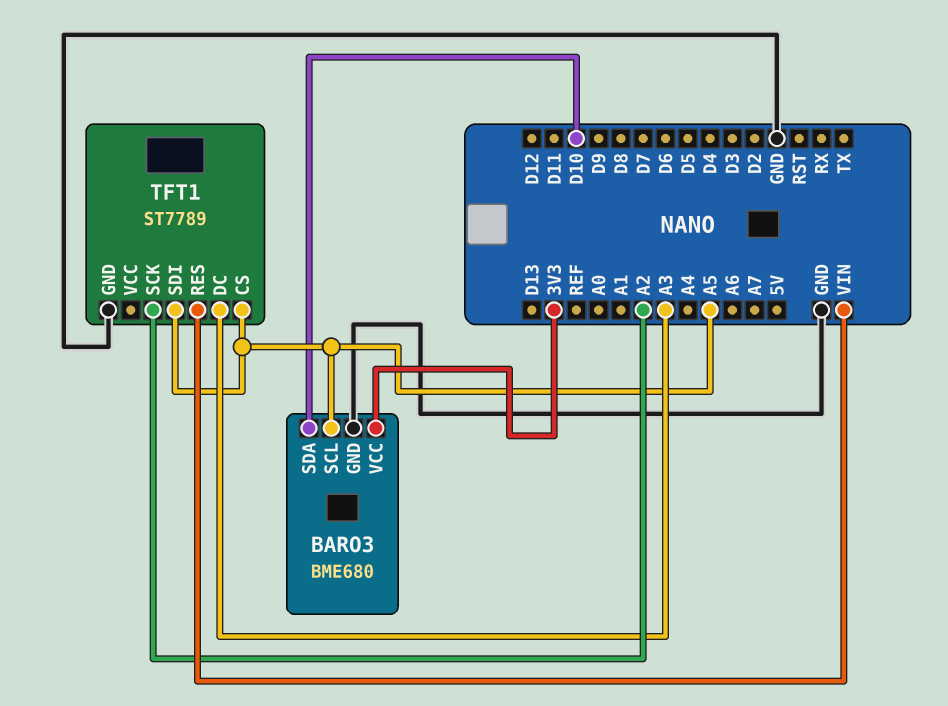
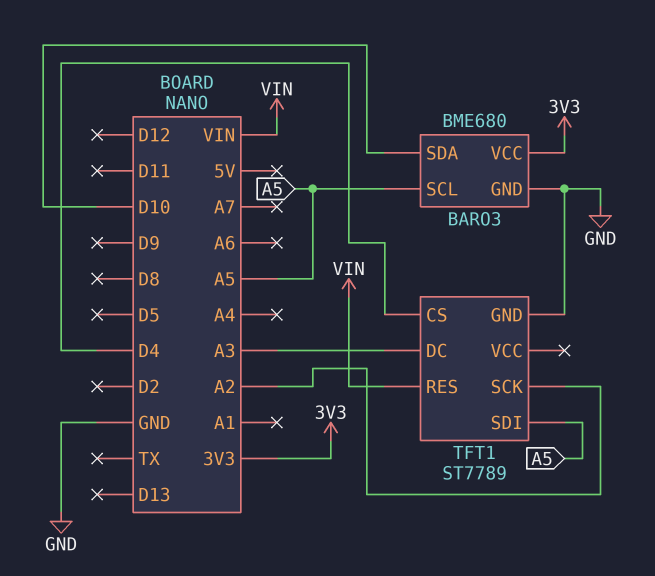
TFT1 pin CS: A5 -> D4

